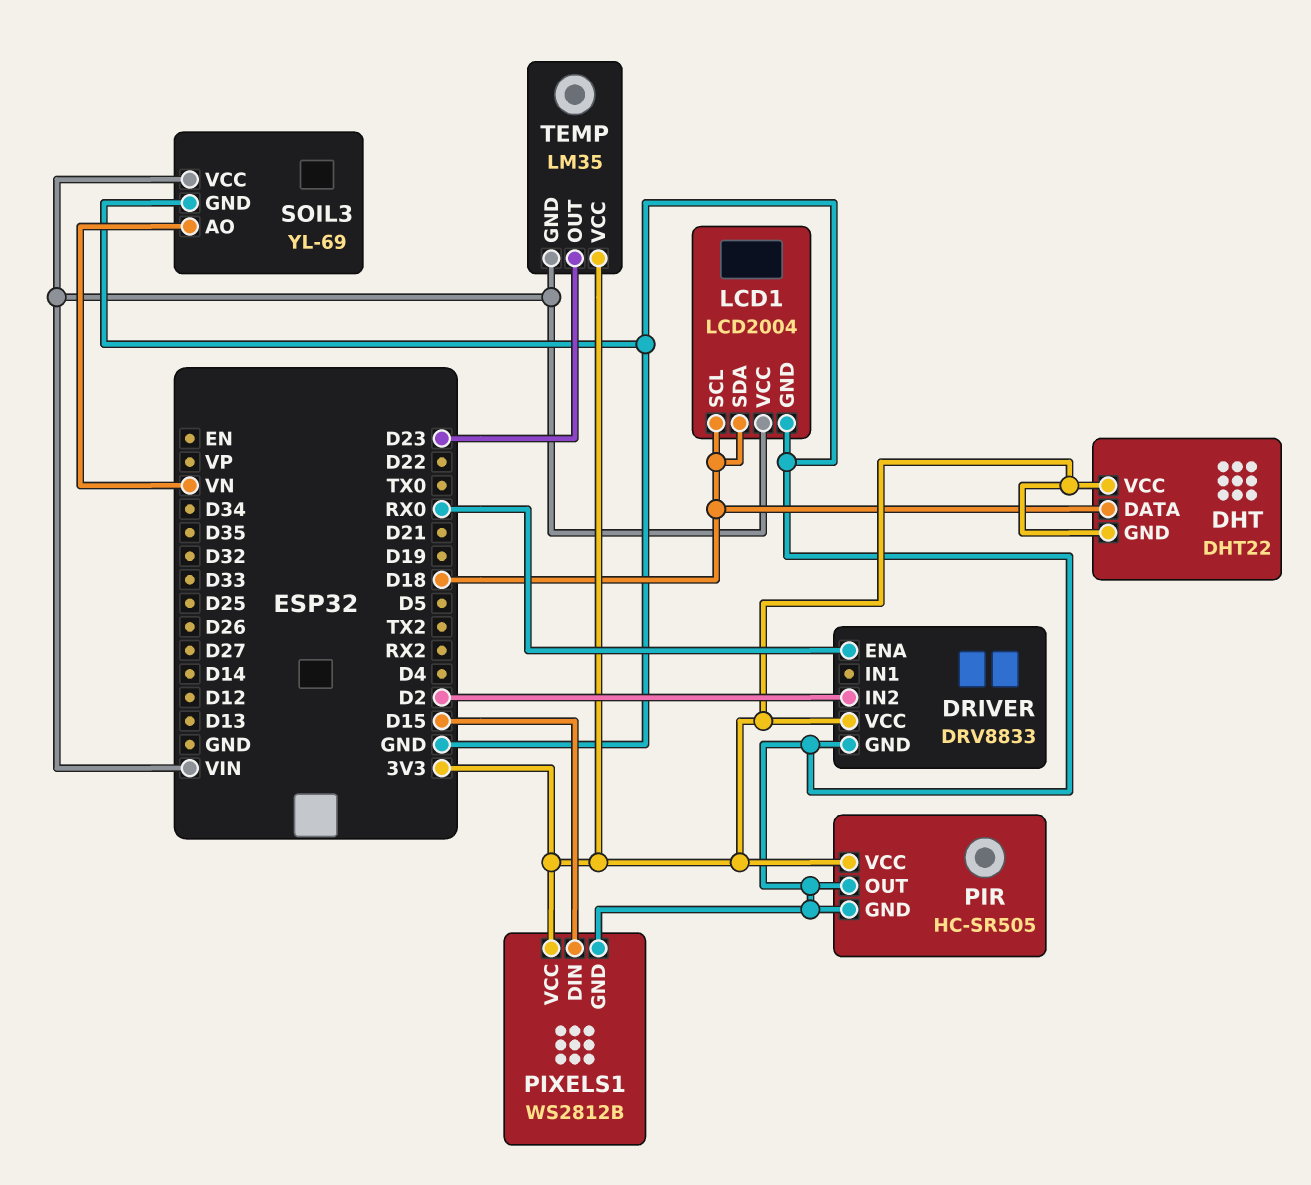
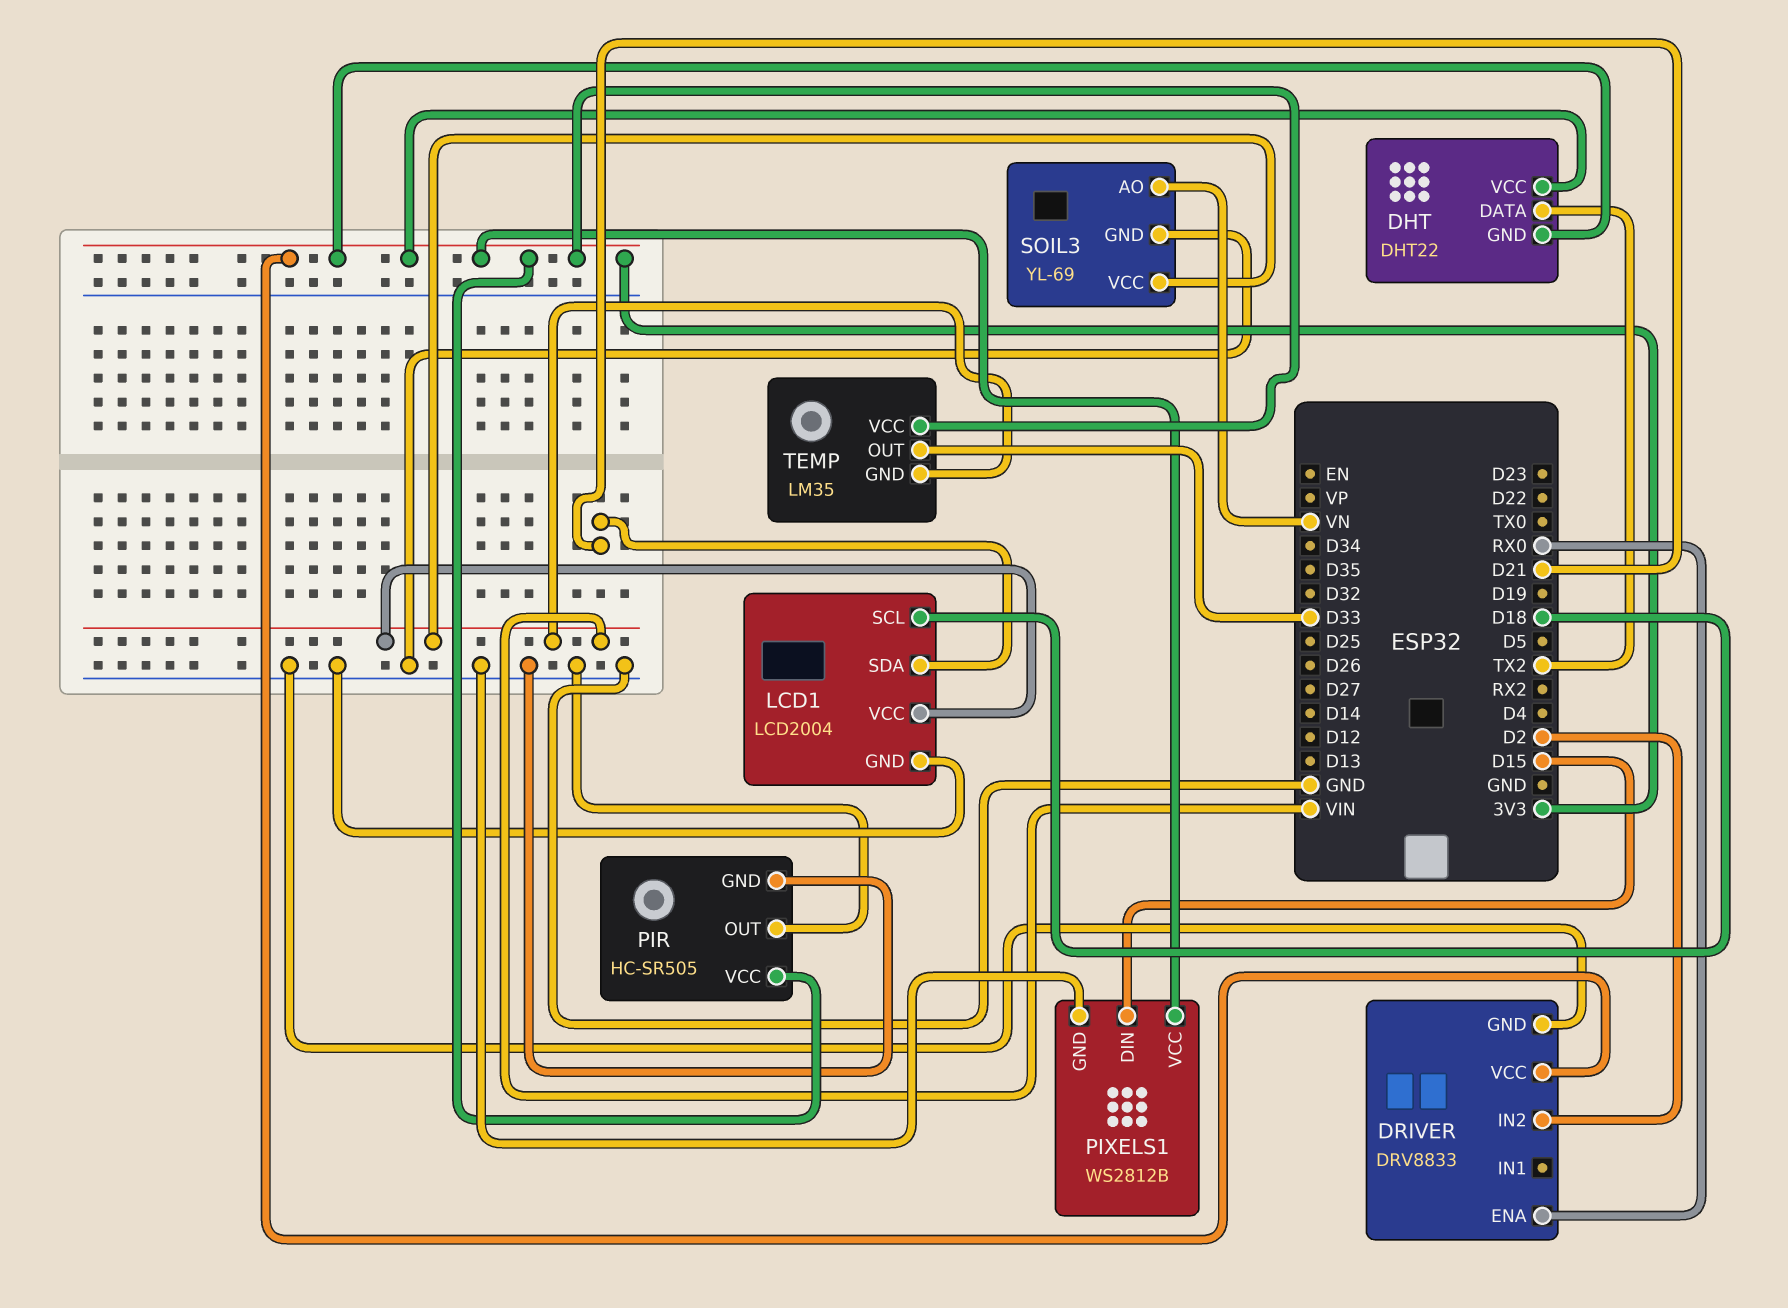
DHT pin DATA: D18 -> TX2
LCD1 pin SDA: D18 -> D21
TEMP pin OUT: D23 -> D33

